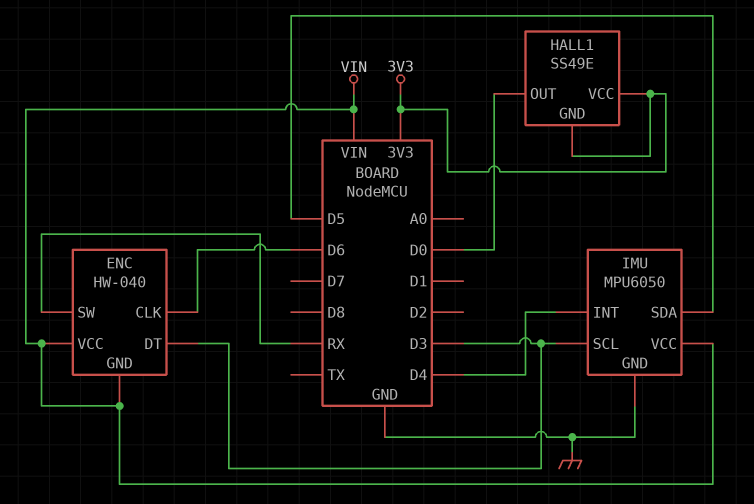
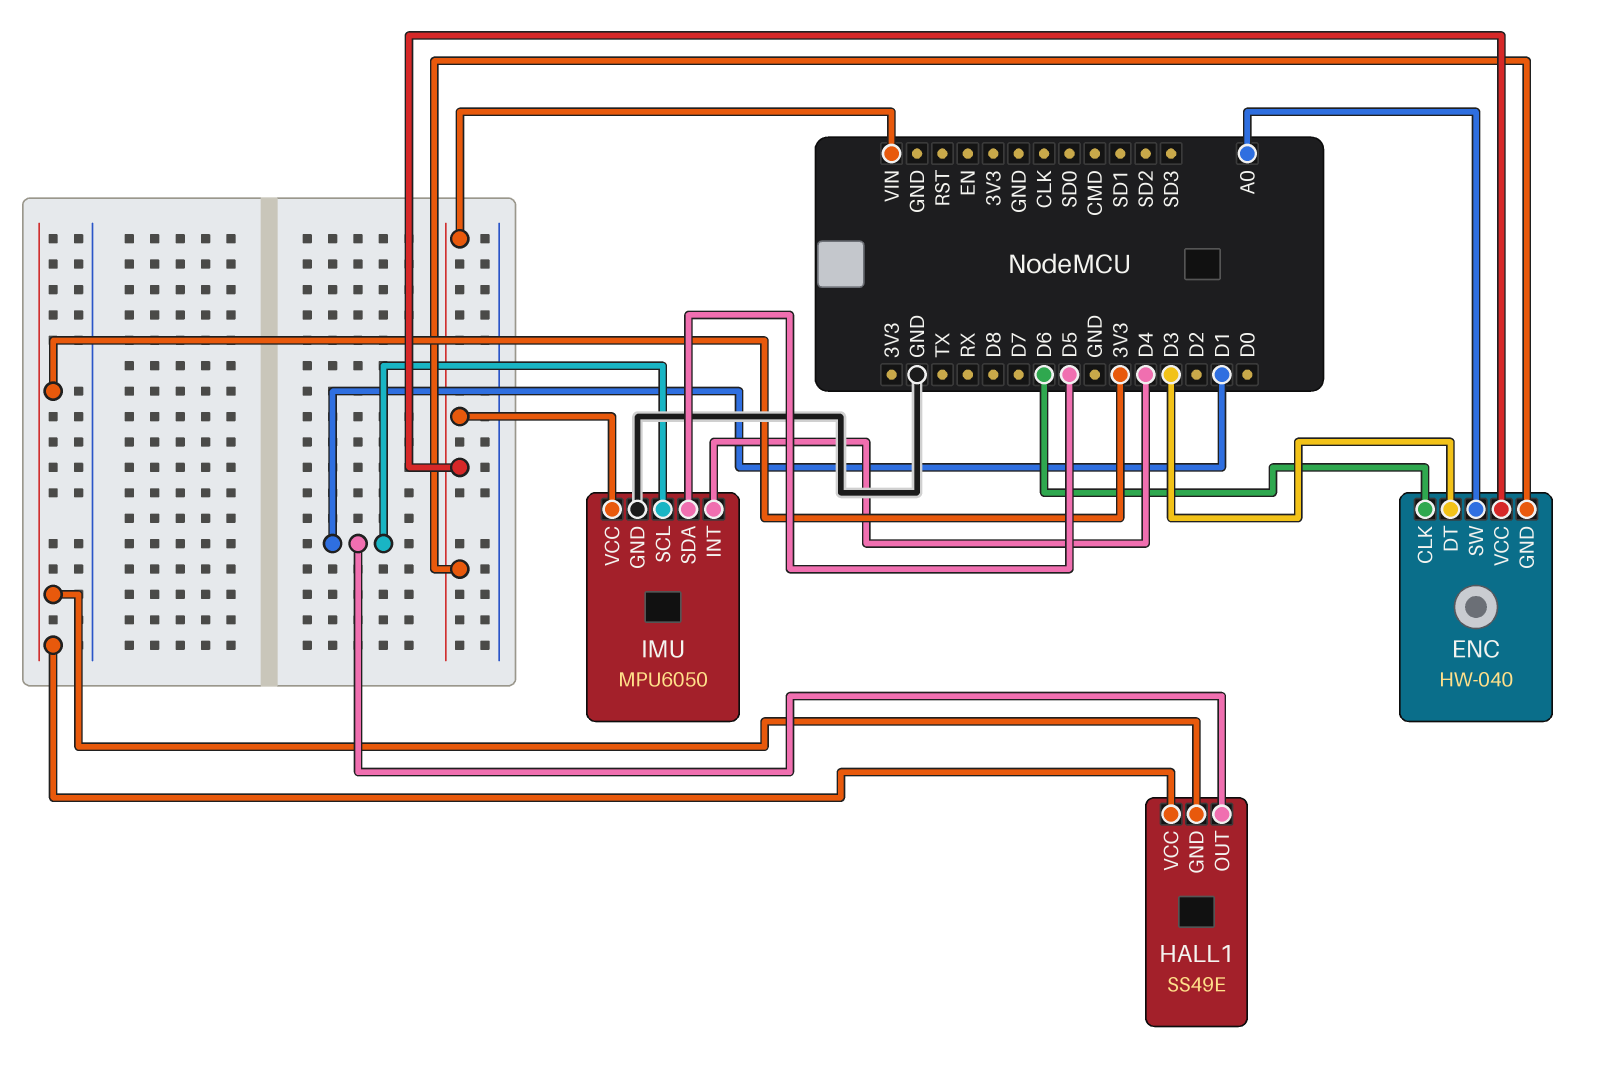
ENC pin SW: RX -> A0
HALL1 pin OUT: D0 -> D1
IMU pin SCL: D3 -> D1

